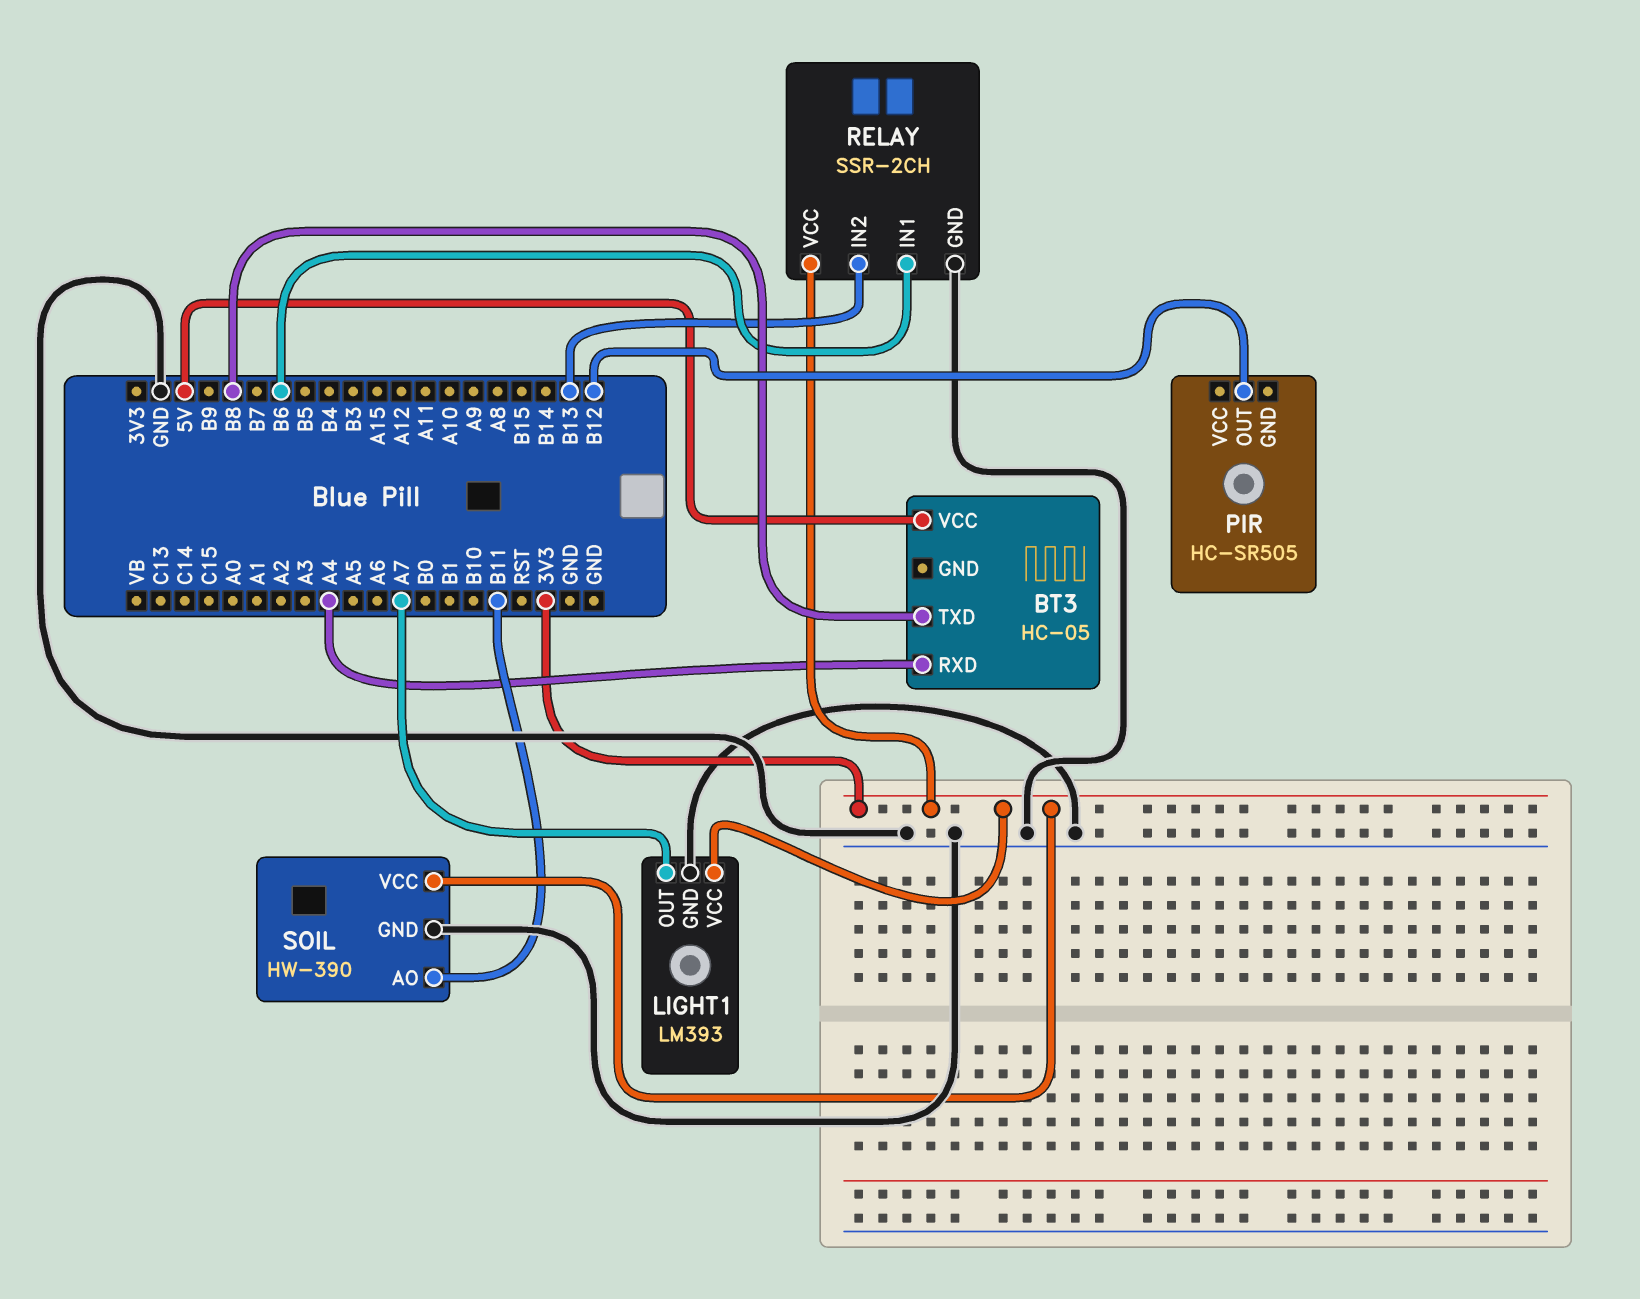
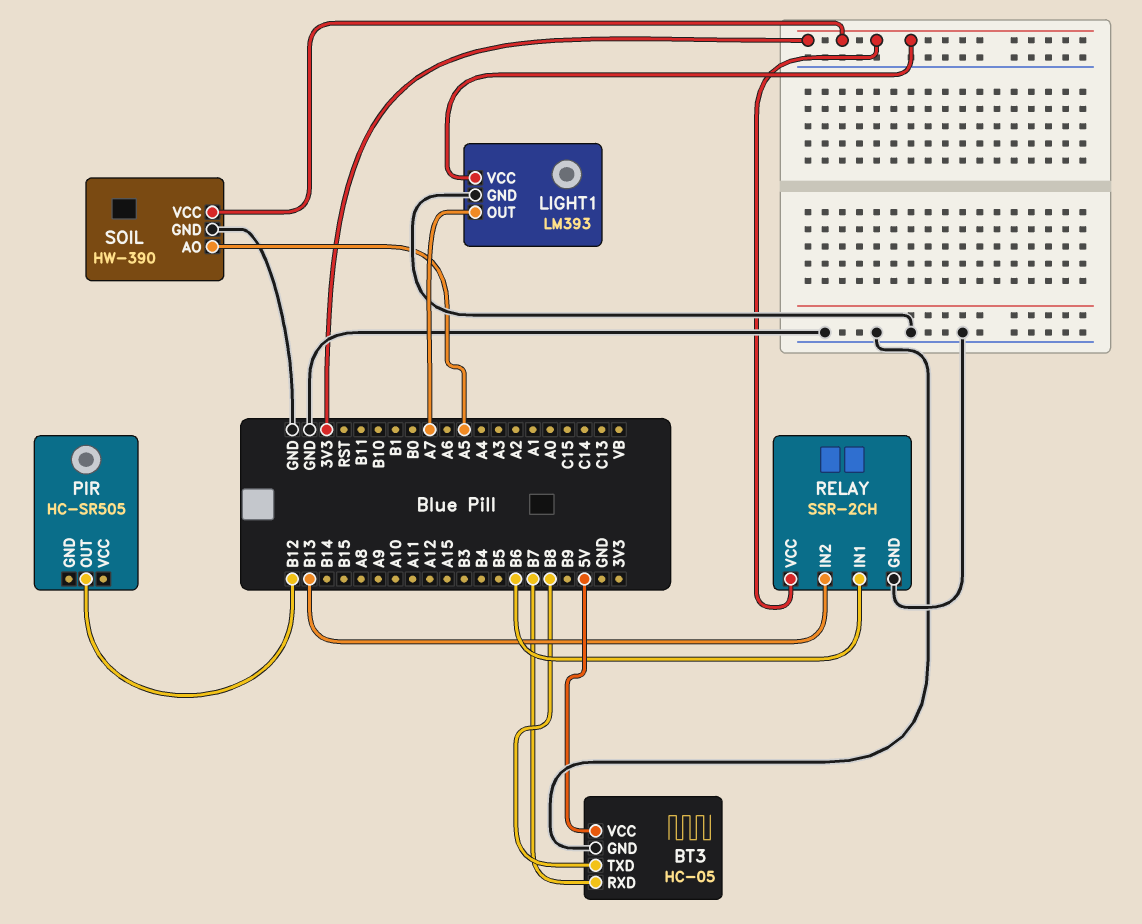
BT3 pin GND: none -> GND
BT3 pin RXD: A4 -> B7
SOIL pin AO: B11 -> A5

